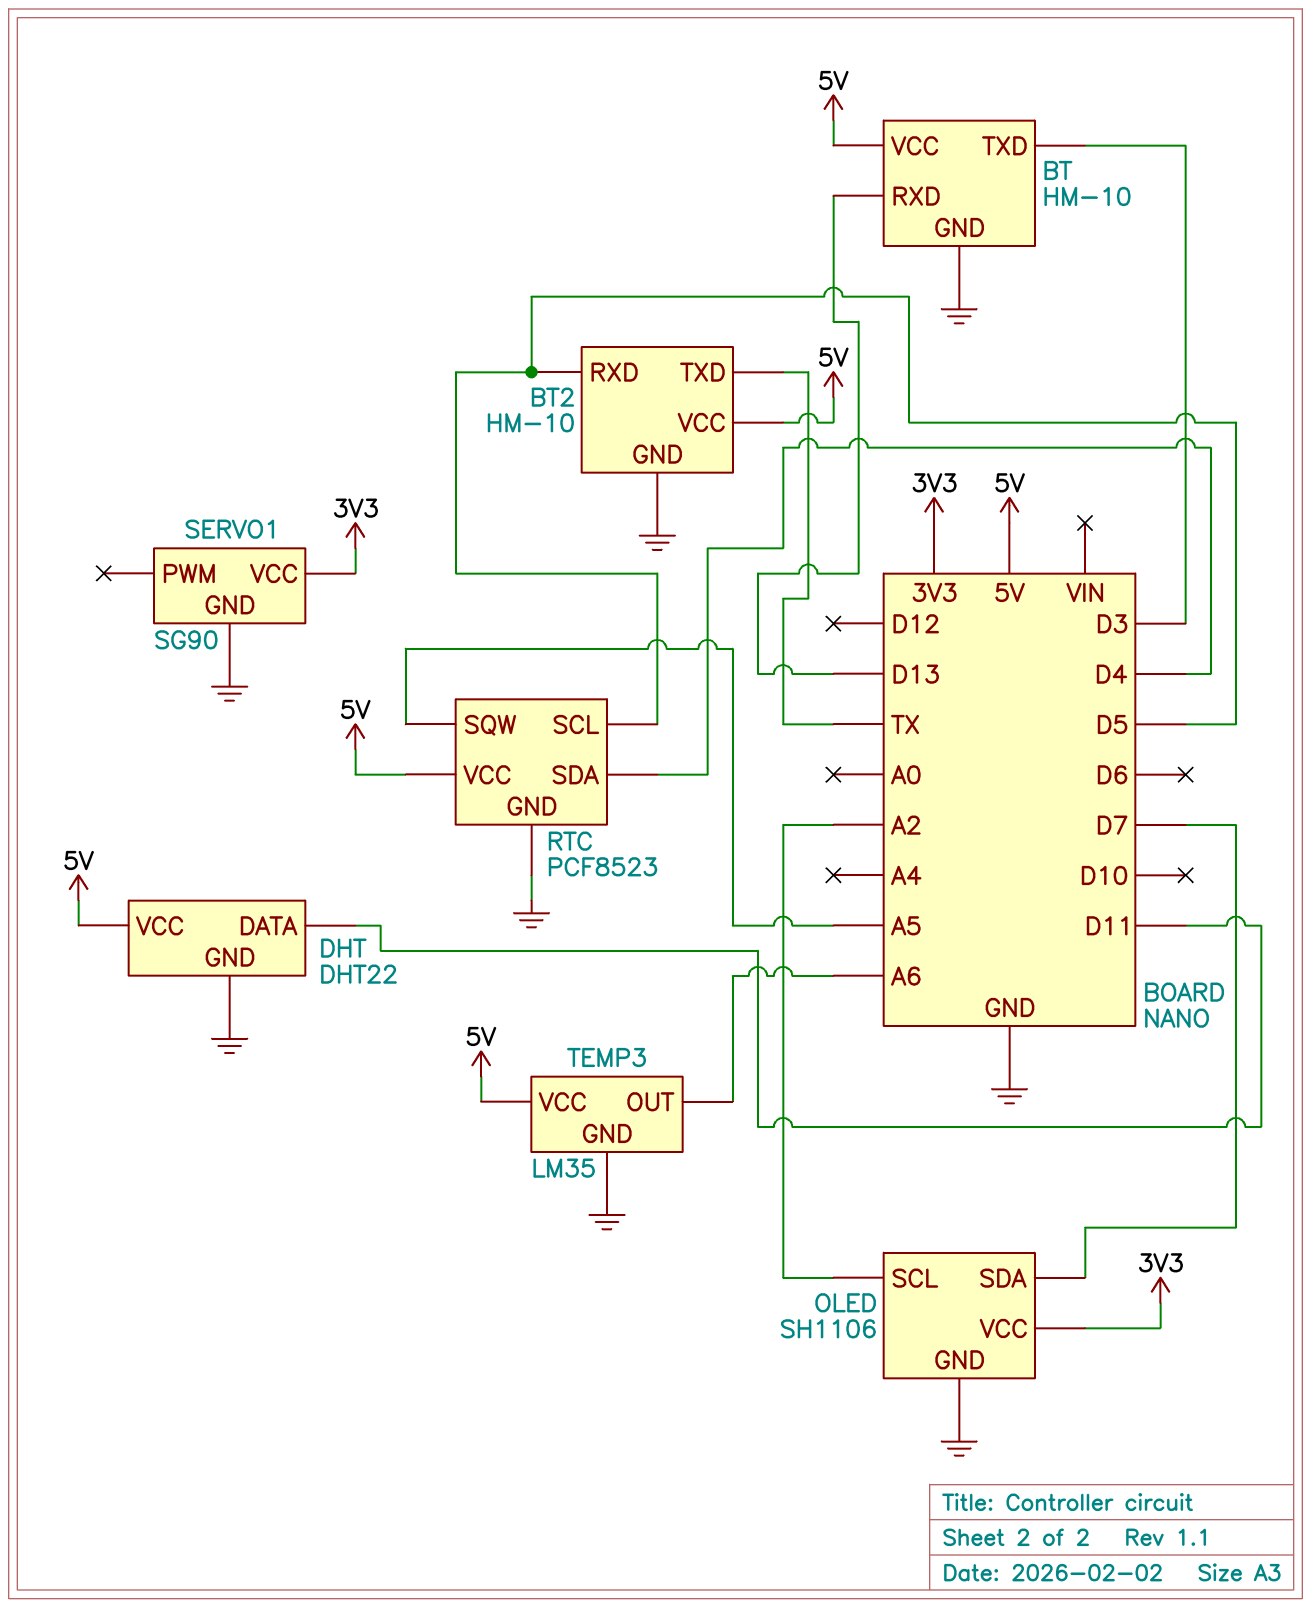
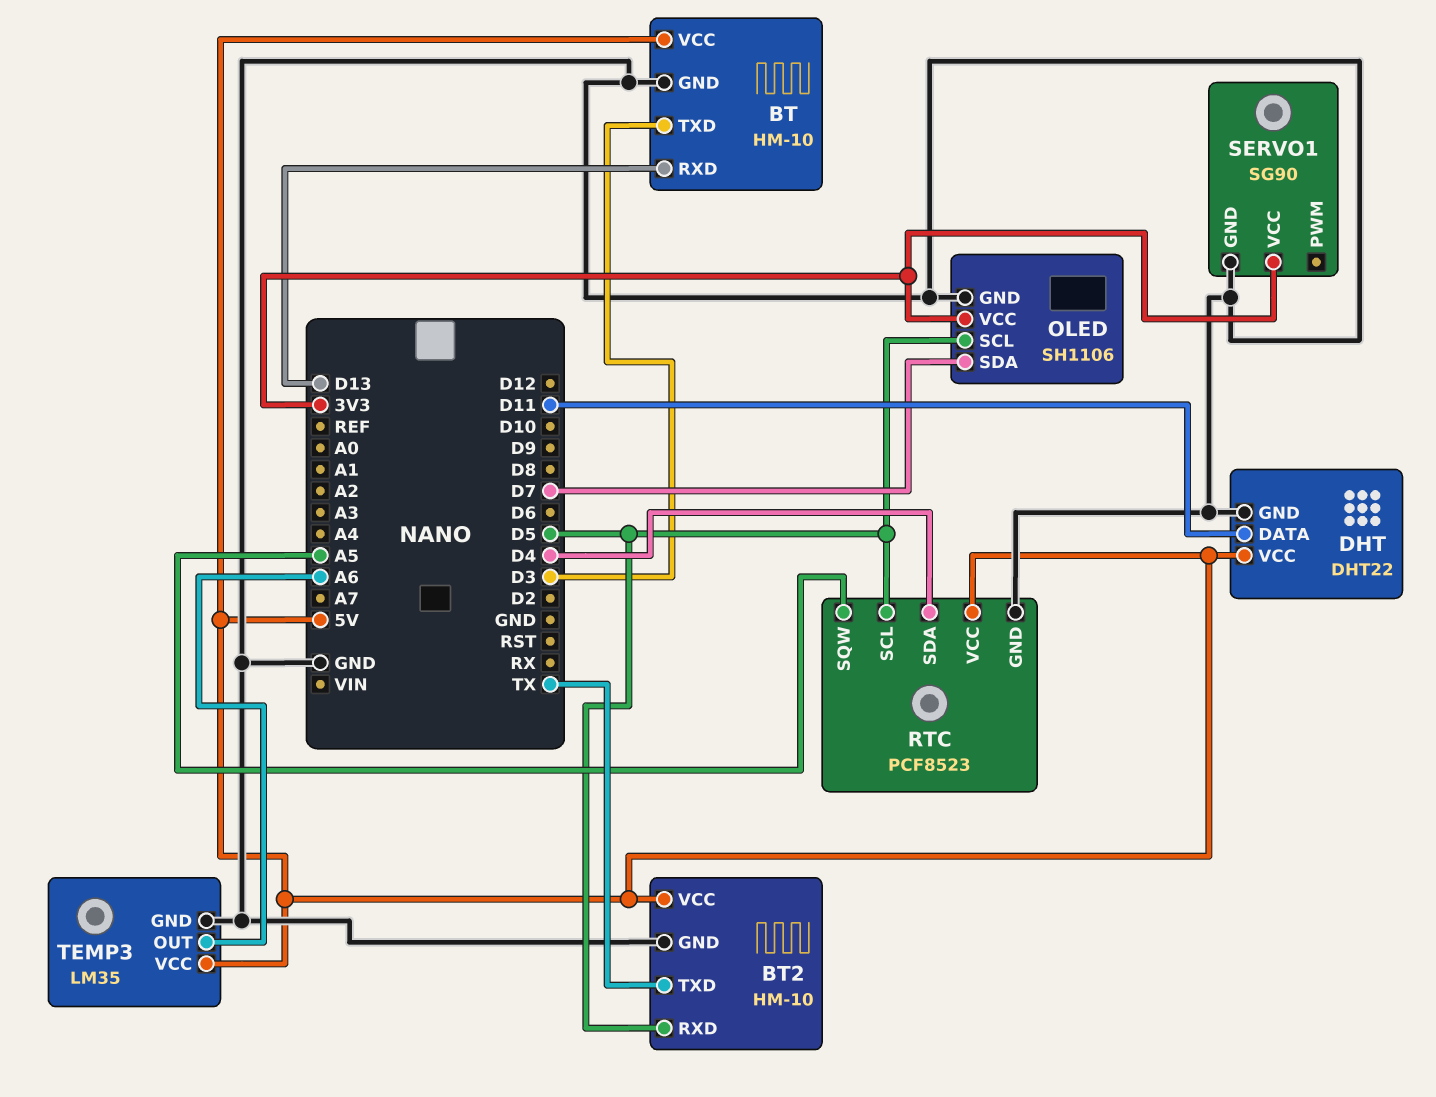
OLED pin SCL: A2 -> D5

